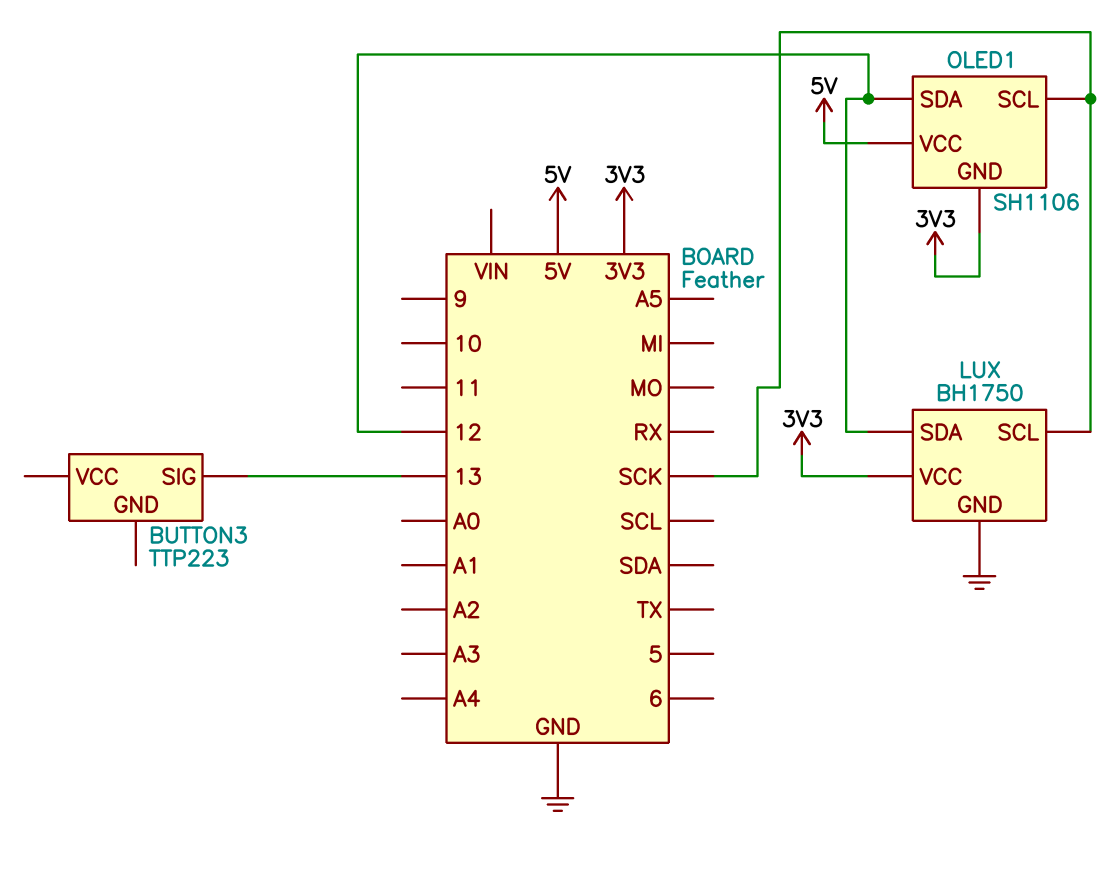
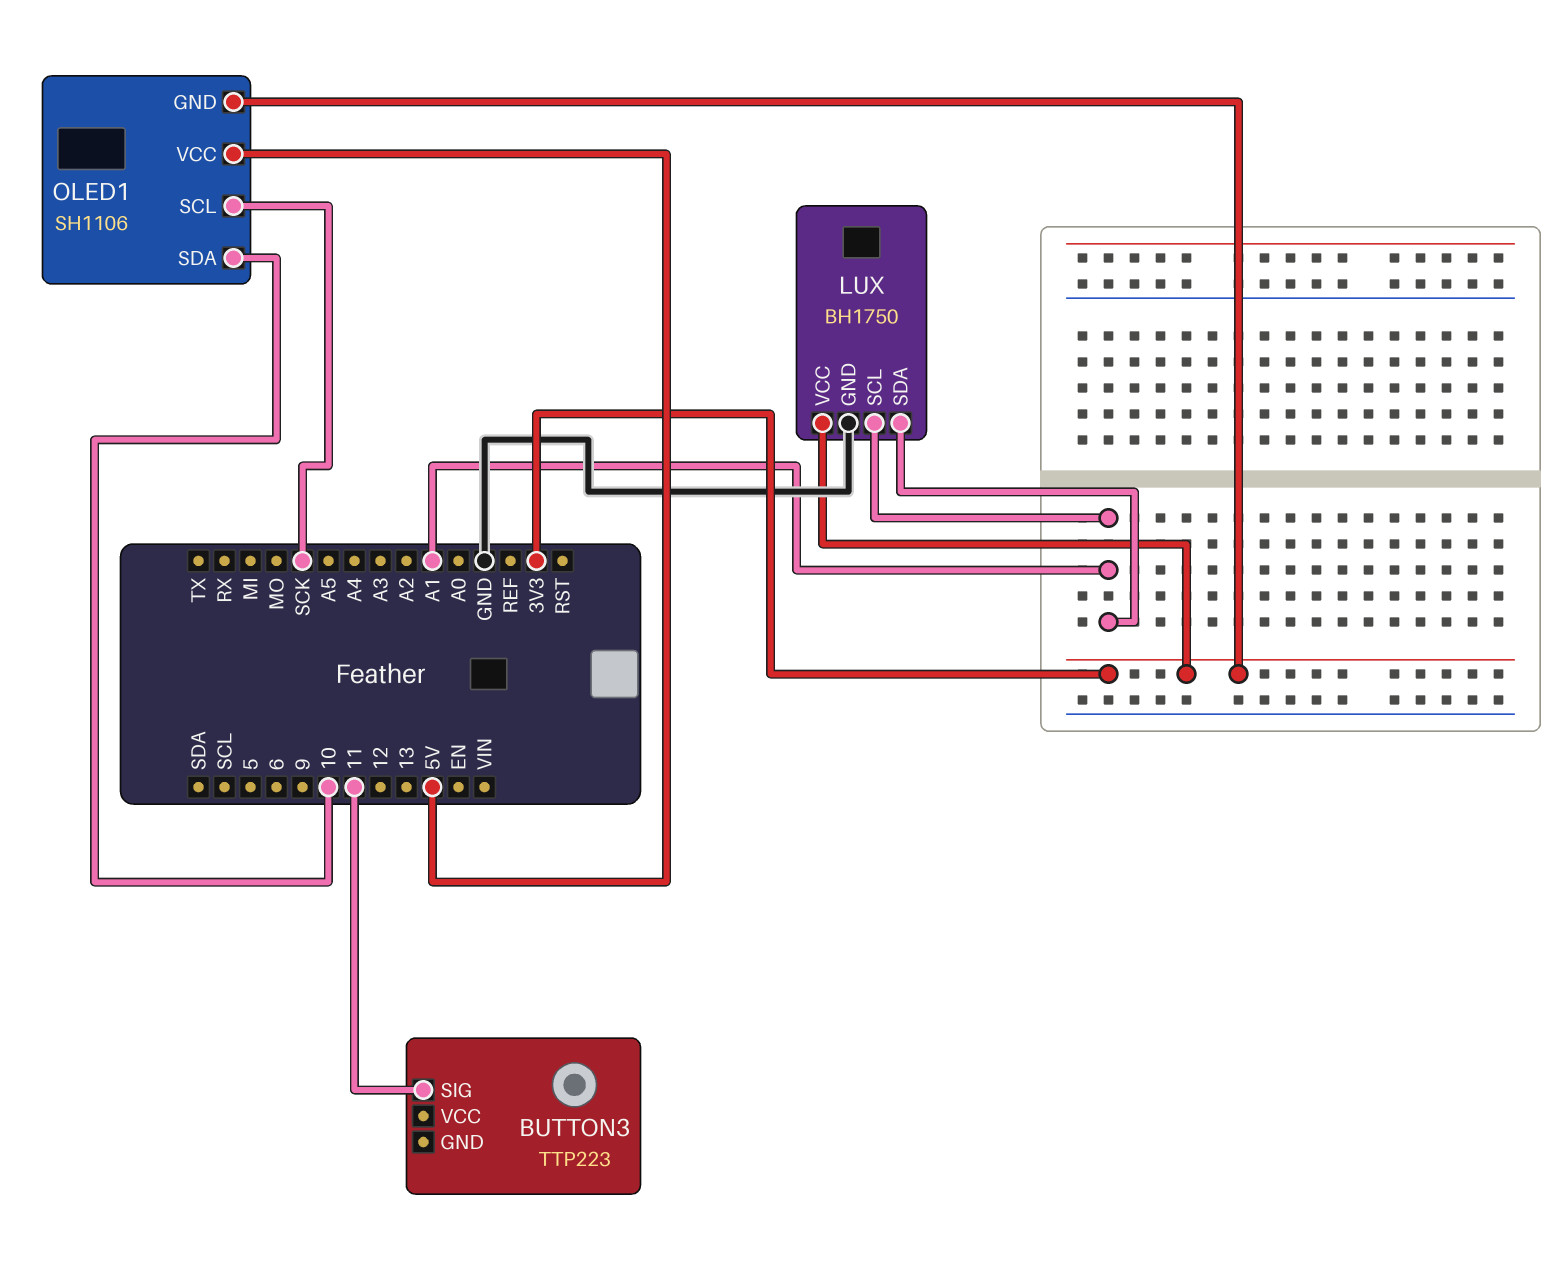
BUTTON3 pin SIG: 13 -> 11
LUX pin SCL: SCK -> A1
LUX pin SDA: 12 -> A1
OLED1 pin SDA: 12 -> 10

